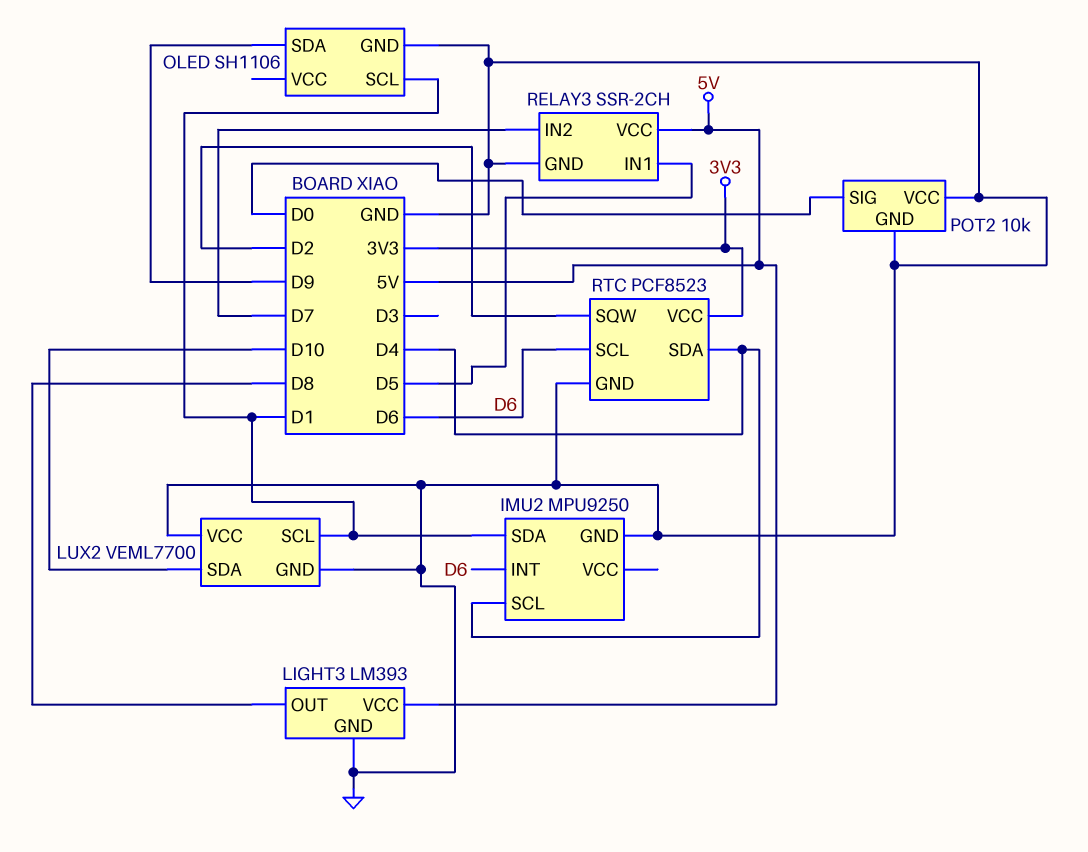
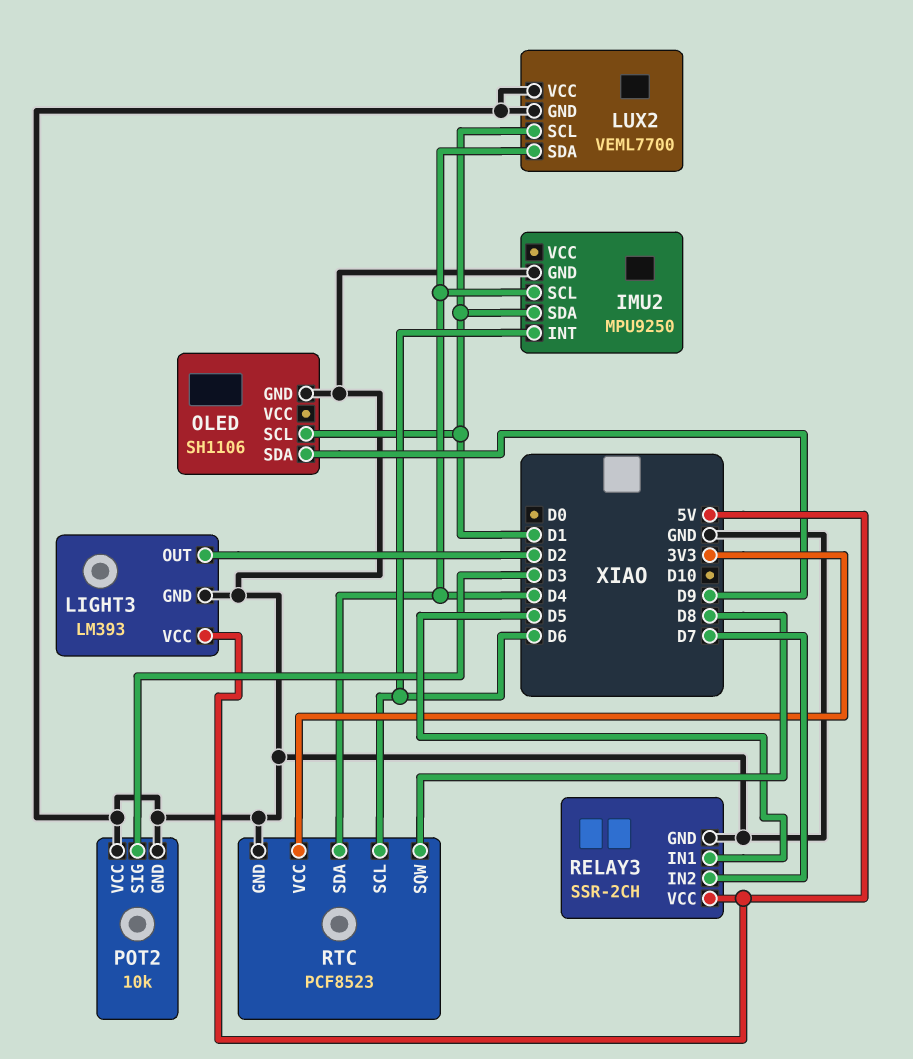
LIGHT3 pin OUT: D8 -> D2
LUX2 pin SDA: D10 -> D4
POT2 pin SIG: D0 -> D3
RTC pin SQW: D2 -> D8

